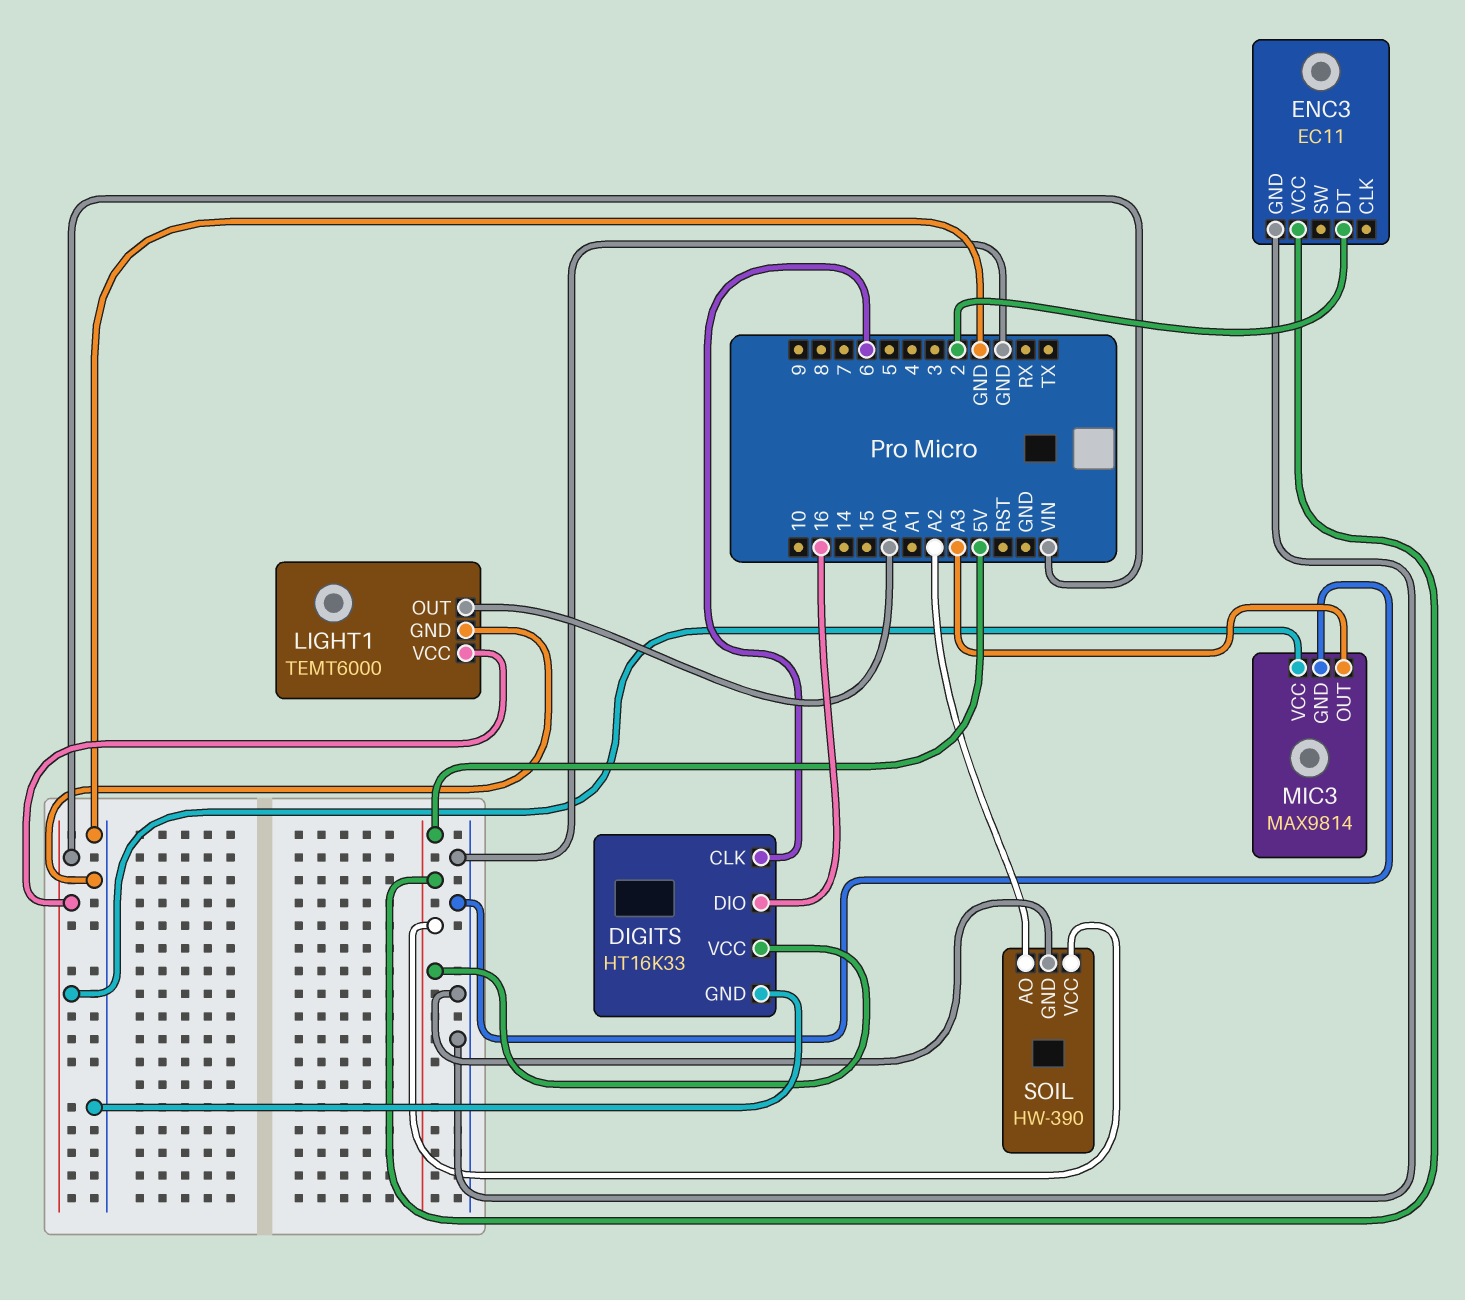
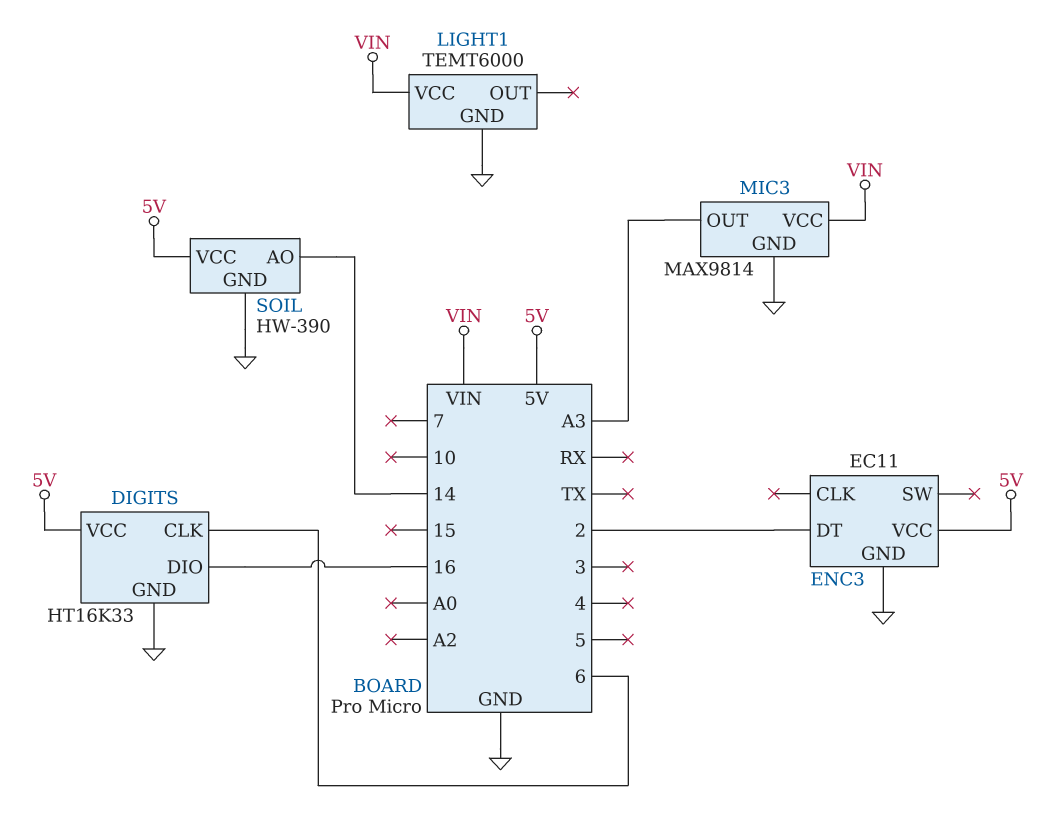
LIGHT1 pin OUT: A0 -> none
SOIL pin AO: A2 -> 14

